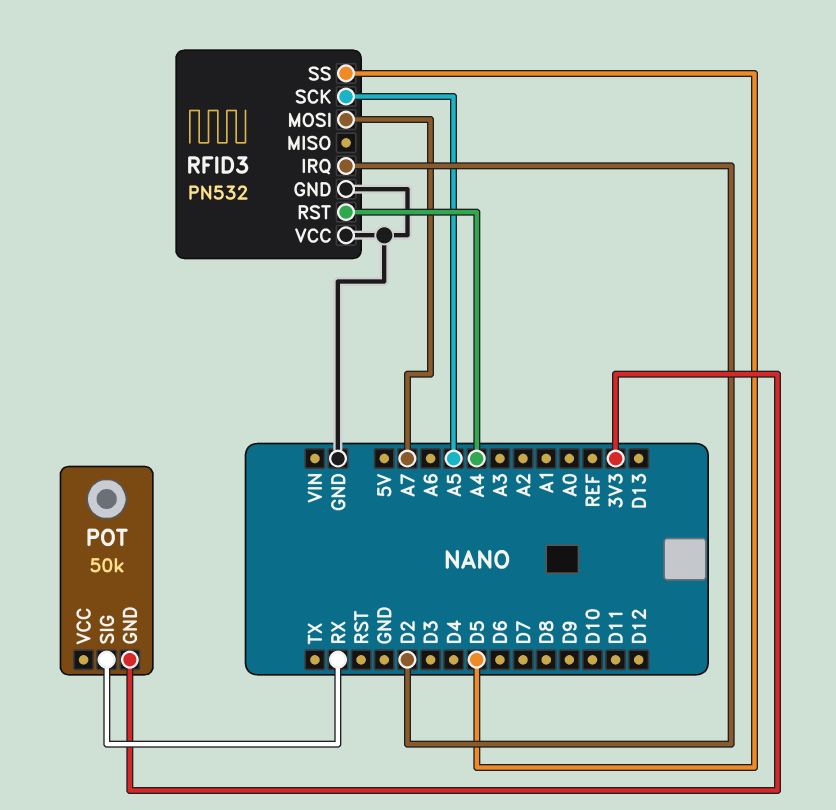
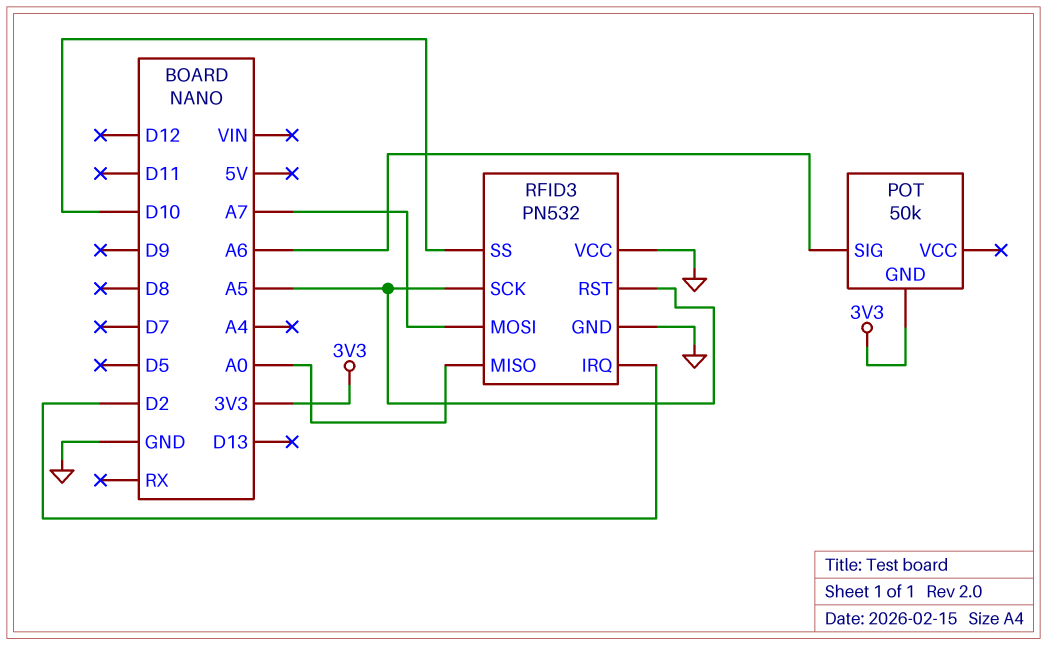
POT pin SIG: RX -> A6
RFID3 pin MISO: none -> A0
RFID3 pin RST: A4 -> A5
RFID3 pin SS: D5 -> D10

